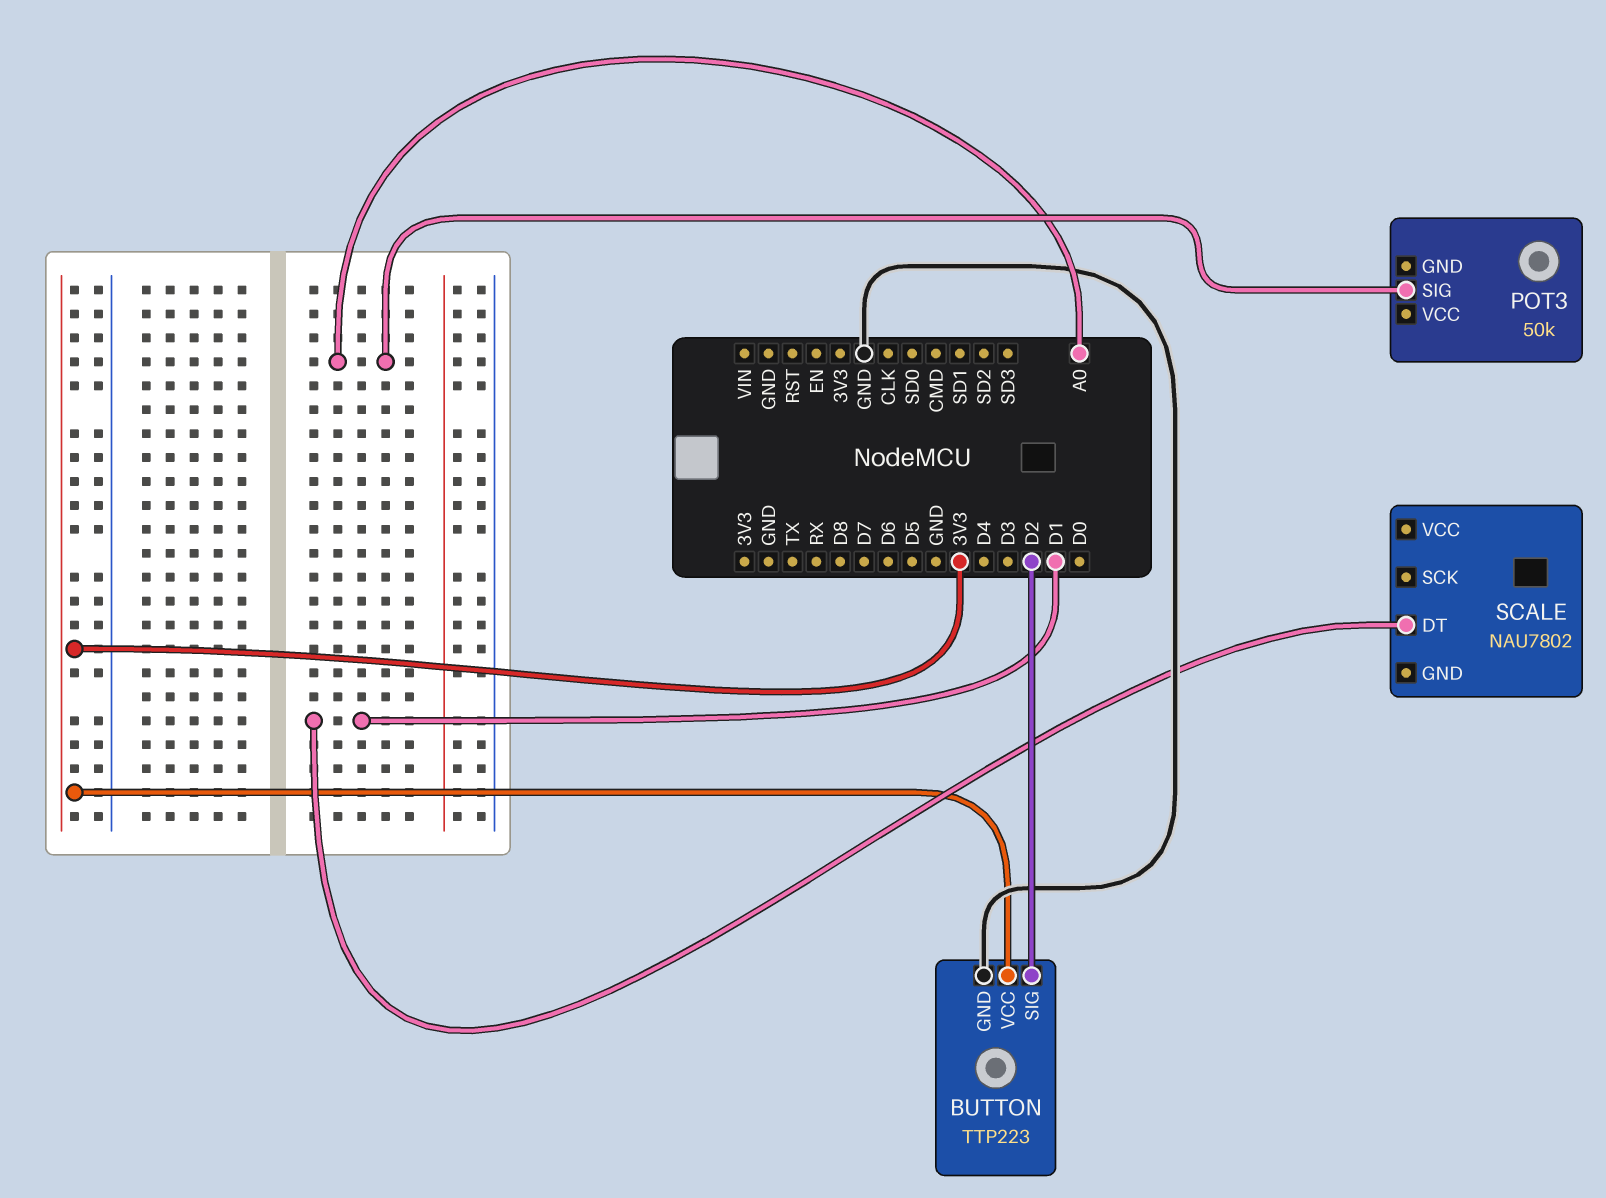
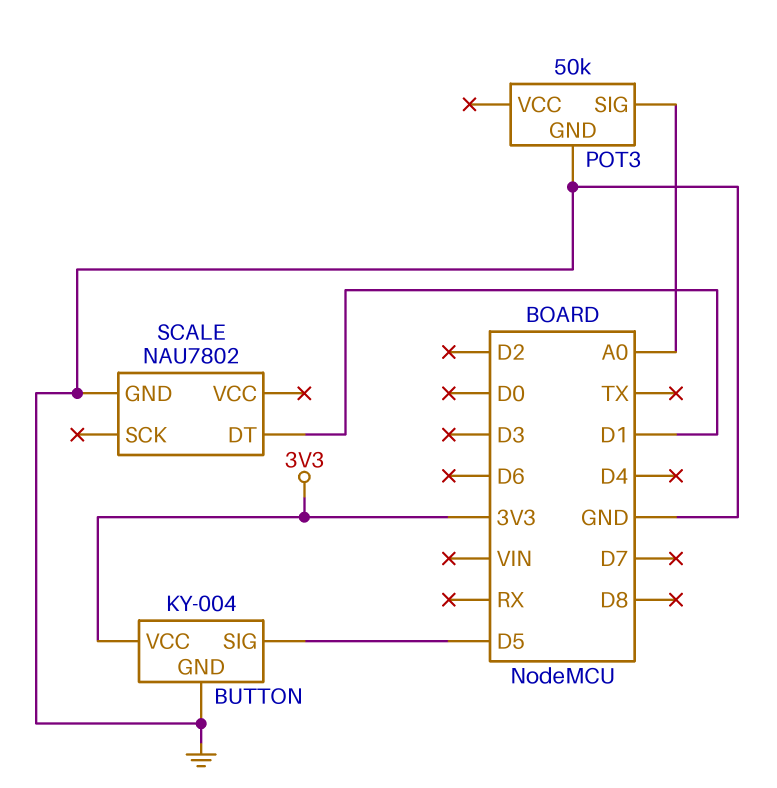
BUTTON: TTP223 -> KY-004
BUTTON pin SIG: D2 -> D5
POT3 pin GND: none -> GND
SCALE pin GND: none -> GND

